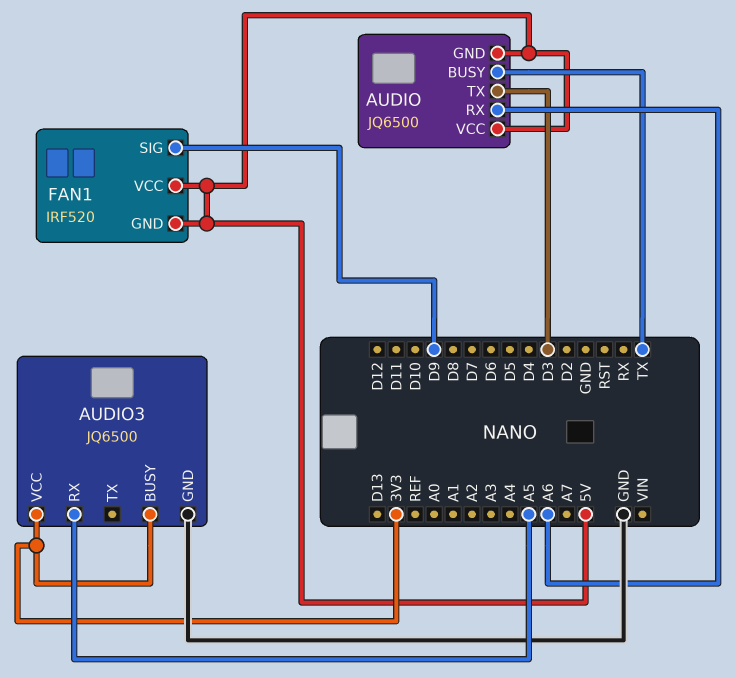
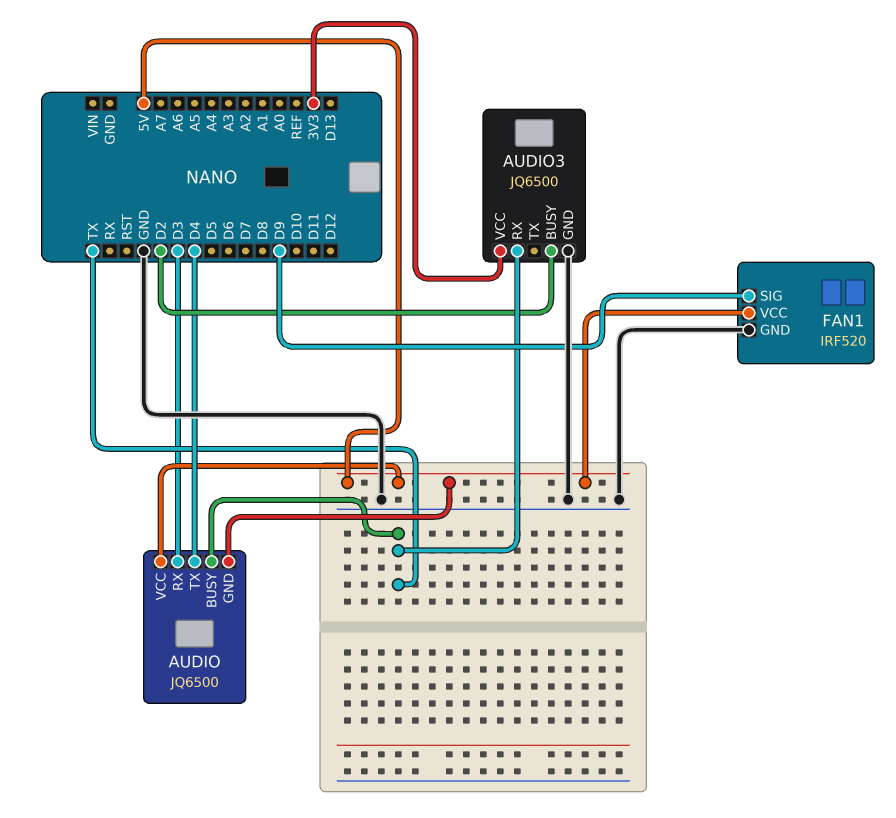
AUDIO pin RX: A6 -> D3
AUDIO pin TX: D3 -> D4
AUDIO3 pin BUSY: 3V3 -> D2
AUDIO3 pin RX: A5 -> TX
FAN1 pin GND: 5V -> GND

